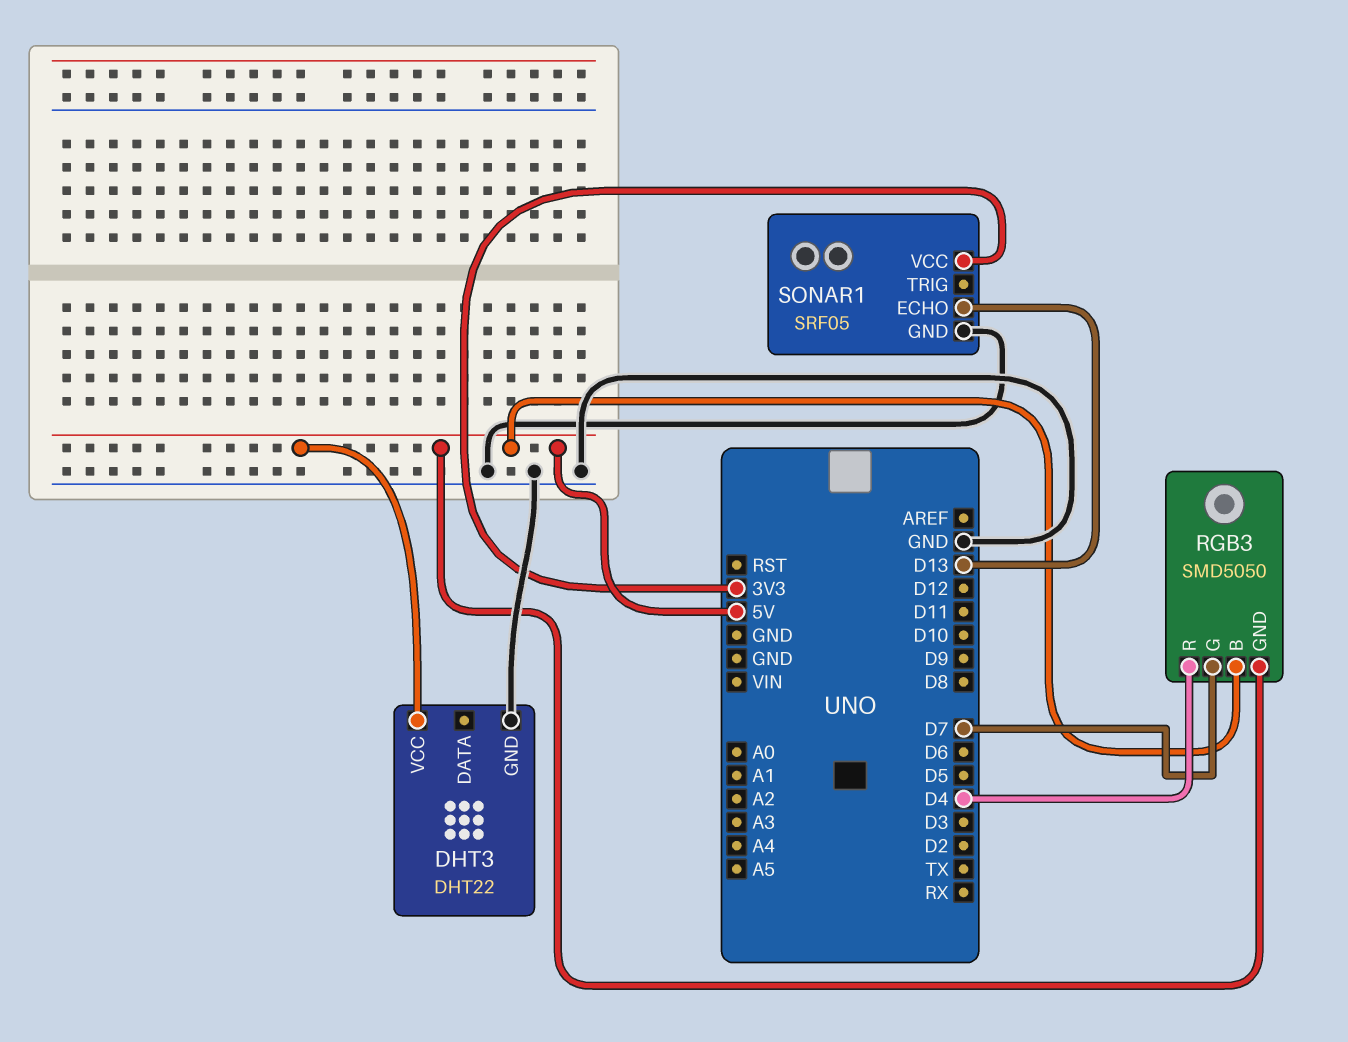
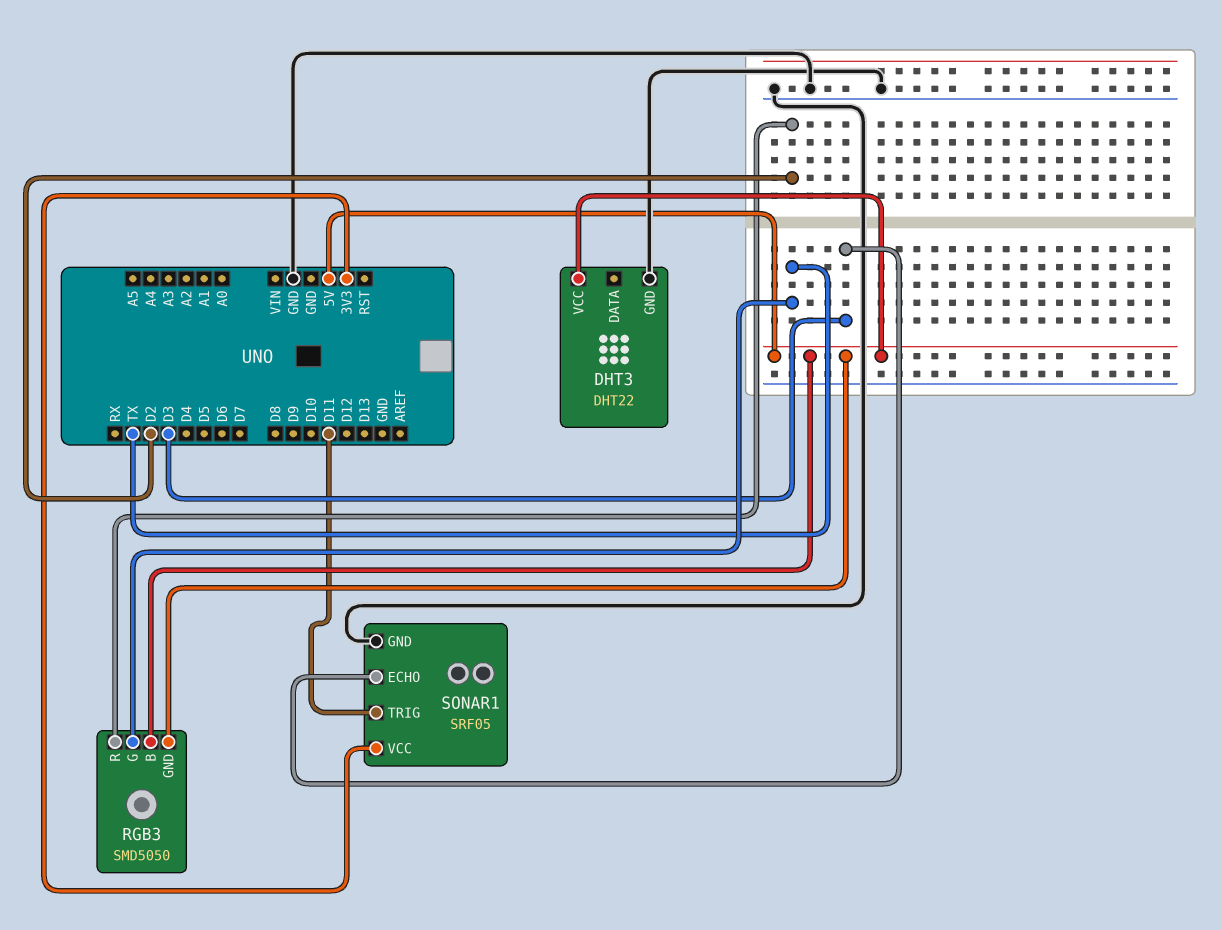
RGB3 pin G: D7 -> TX
RGB3 pin R: D4 -> D2
SONAR1 pin ECHO: D13 -> D3
SONAR1 pin TRIG: none -> D11

